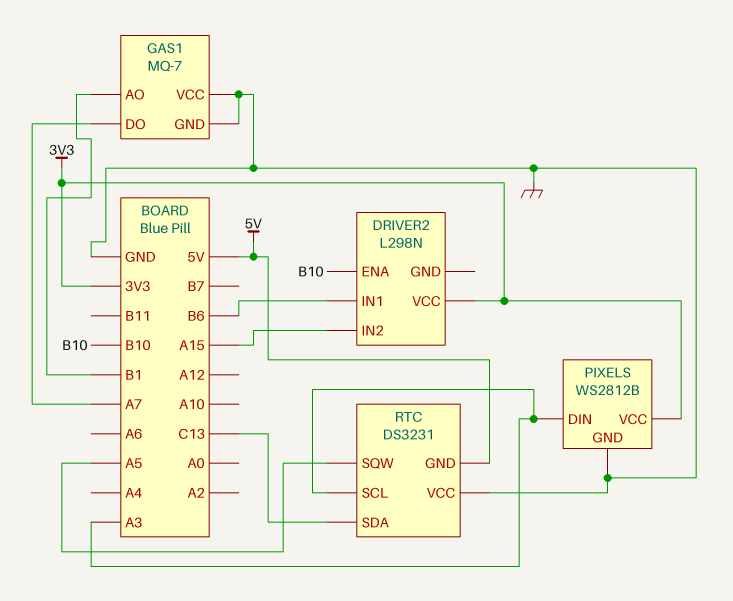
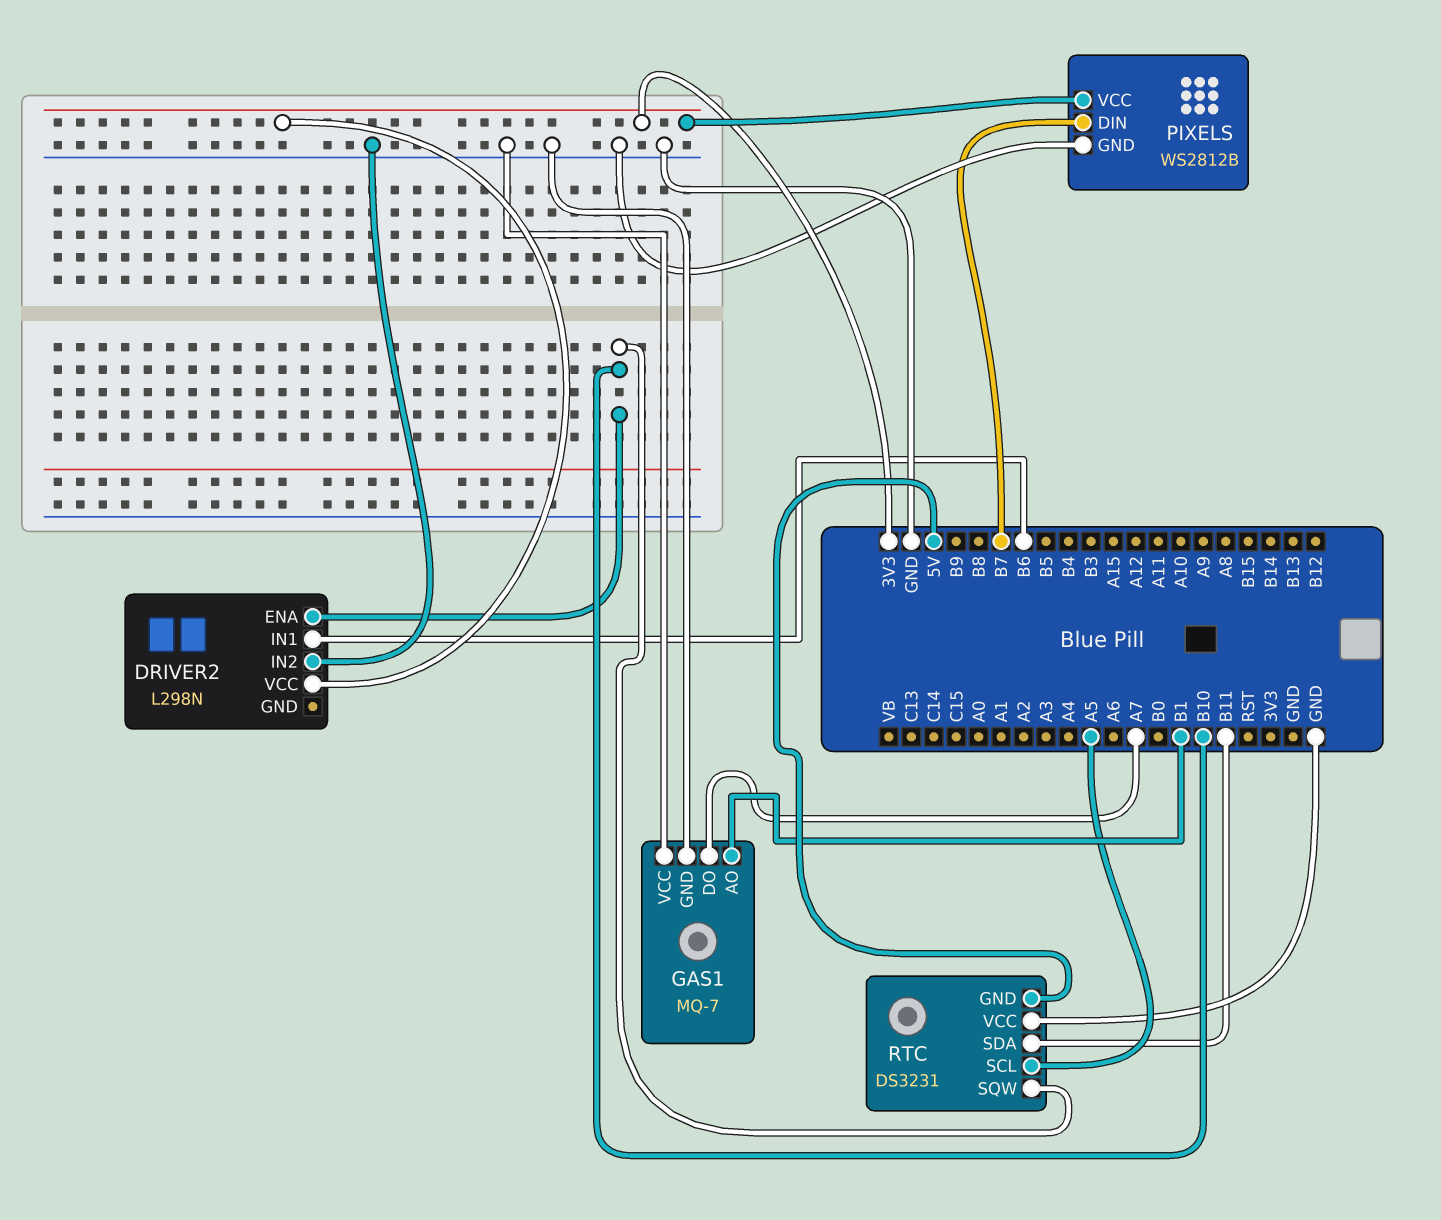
DRIVER2 pin IN2: A15 -> GND
PIXELS pin DIN: A3 -> B7
RTC pin SCL: A3 -> A5
RTC pin SDA: C13 -> B11
RTC pin SQW: A5 -> B10

